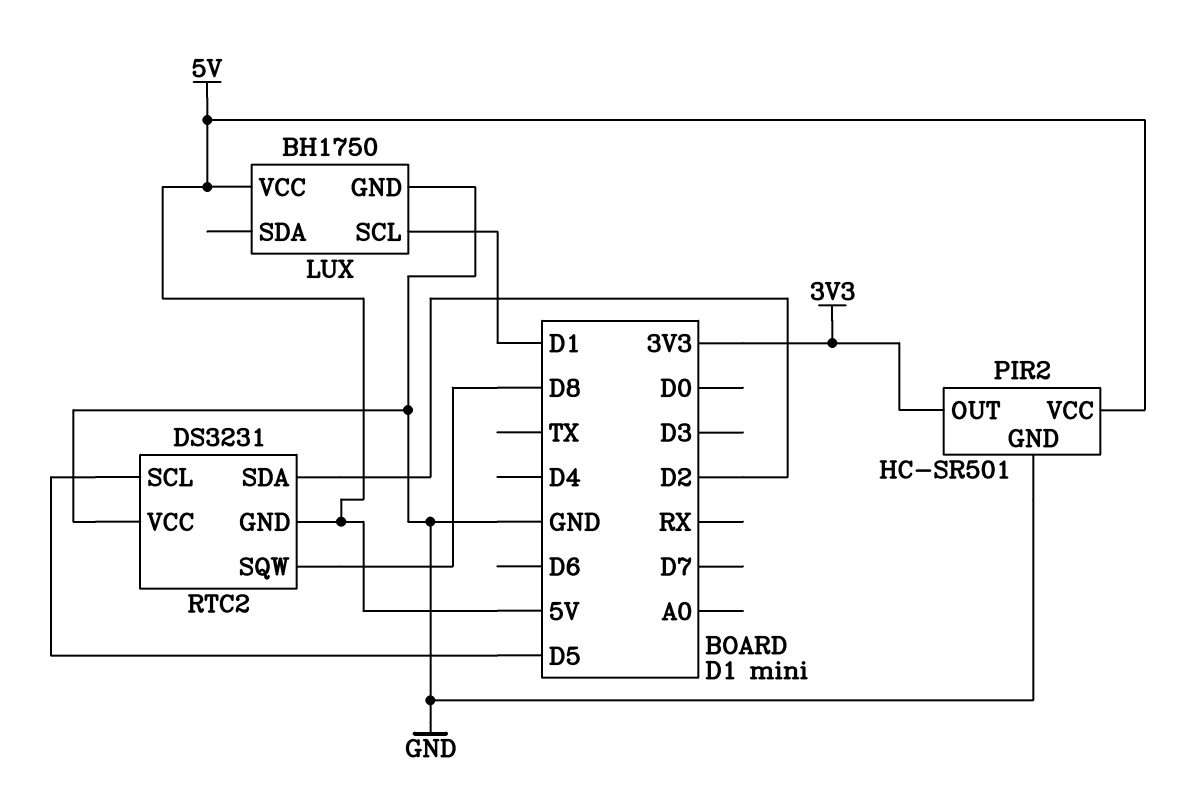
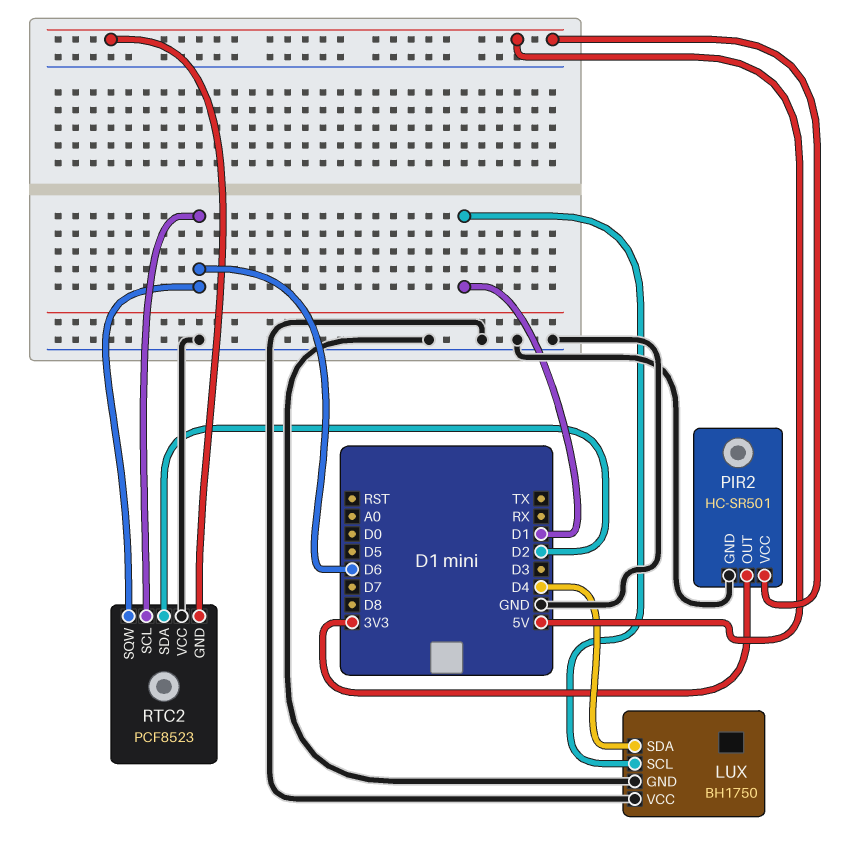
LUX pin SDA: none -> D4
LUX pin VCC: 5V -> GND
RTC2: DS3231 -> PCF8523
RTC2 pin SCL: D5 -> D6
RTC2 pin SQW: D8 -> D6

